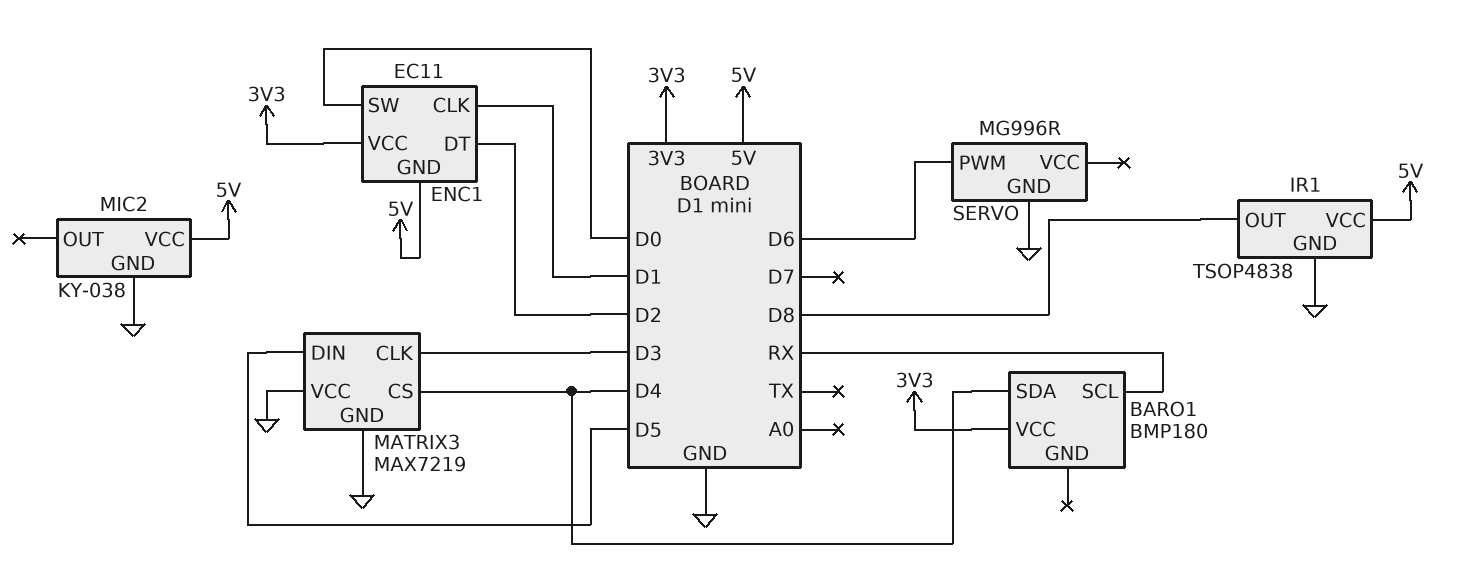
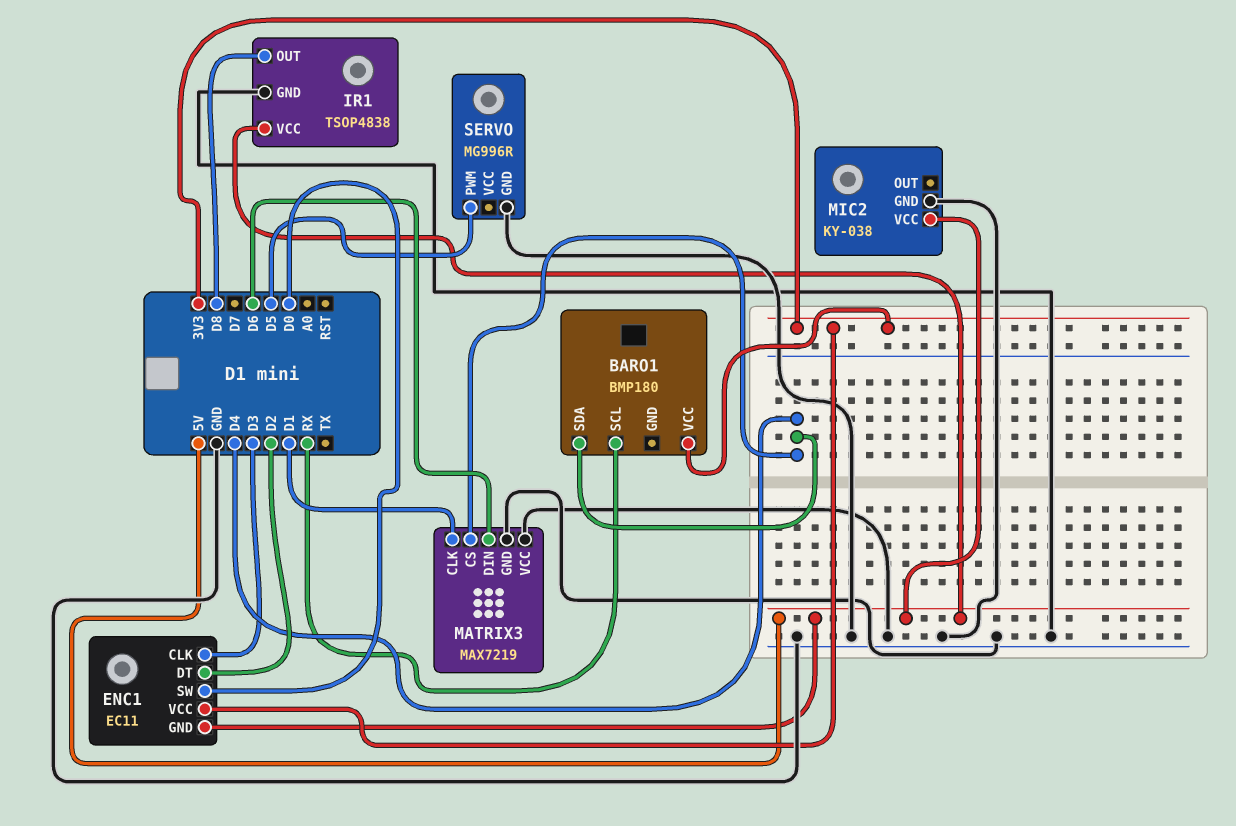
ENC1 pin CLK: D1 -> D3
MATRIX3 pin CLK: D3 -> D1
MATRIX3 pin DIN: D5 -> D6
SERVO pin PWM: D6 -> D5

